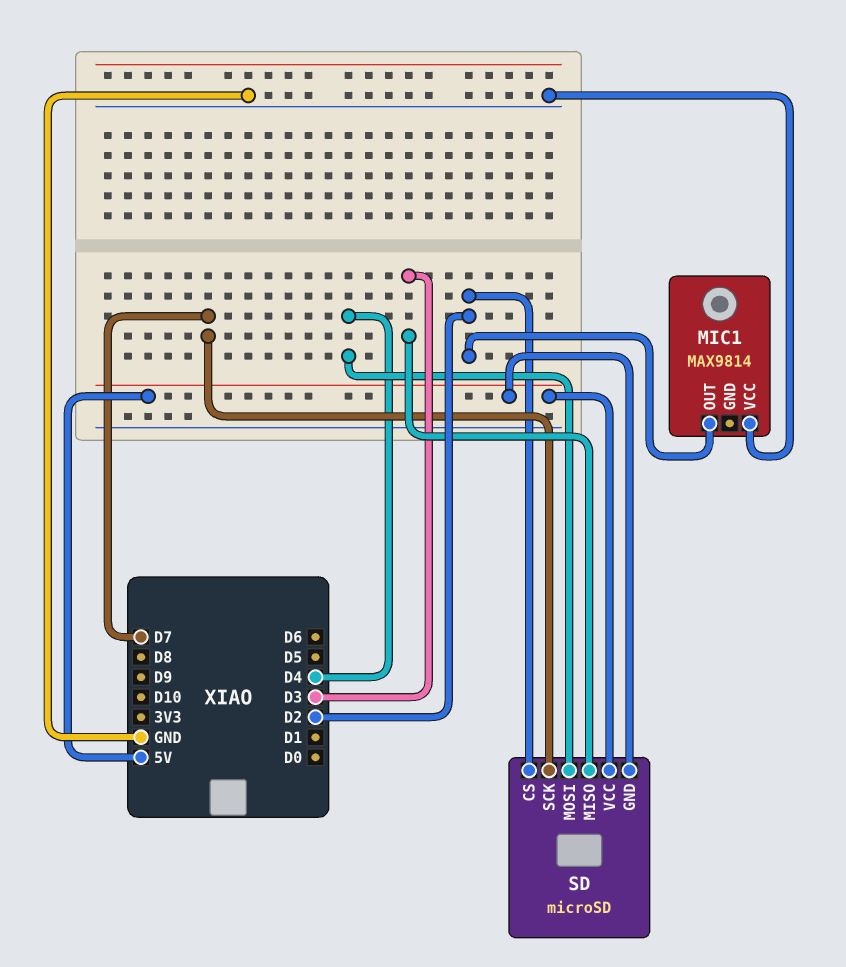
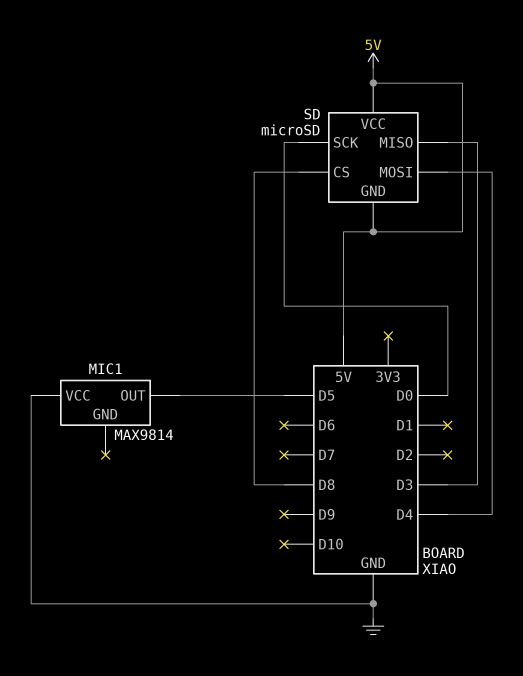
MIC1 pin OUT: D2 -> D5
SD pin CS: D2 -> D8
SD pin SCK: D7 -> D0

